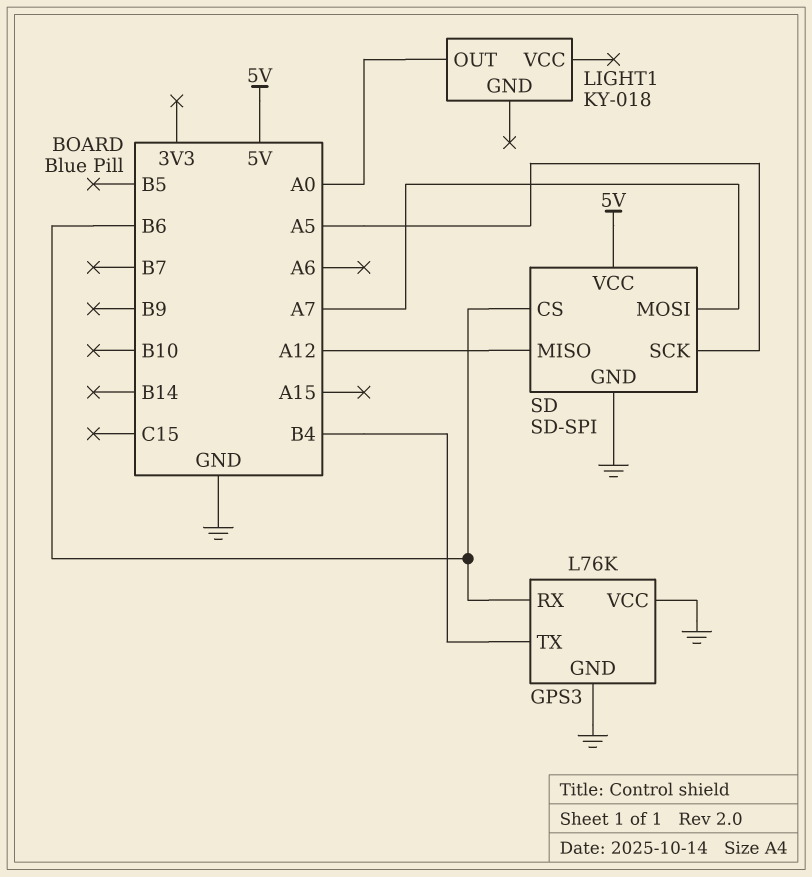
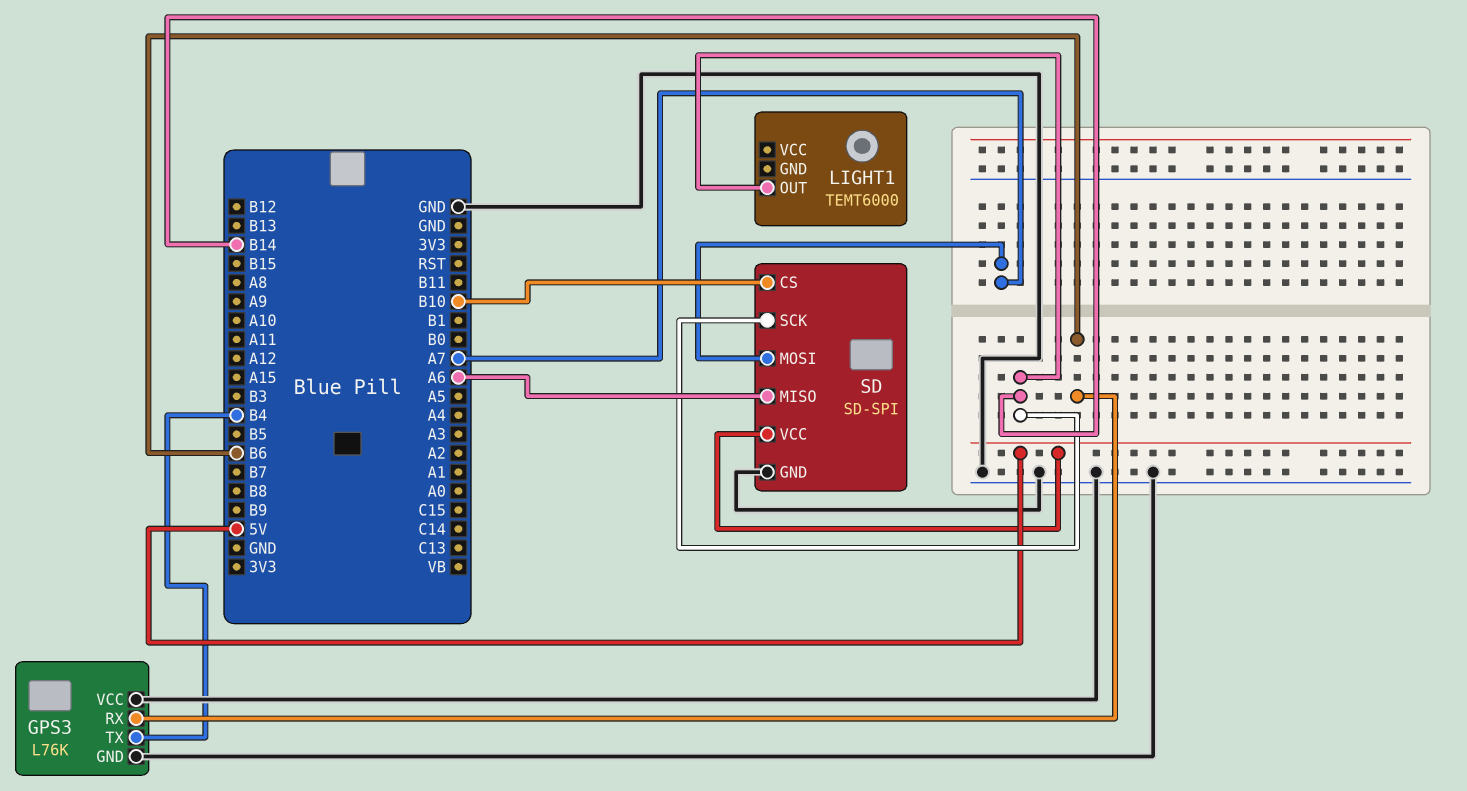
LIGHT1: KY-018 -> TEMT6000
LIGHT1 pin OUT: A0 -> B14
SD pin CS: B6 -> B10
SD pin MISO: A12 -> A6
SD pin SCK: A5 -> B14

